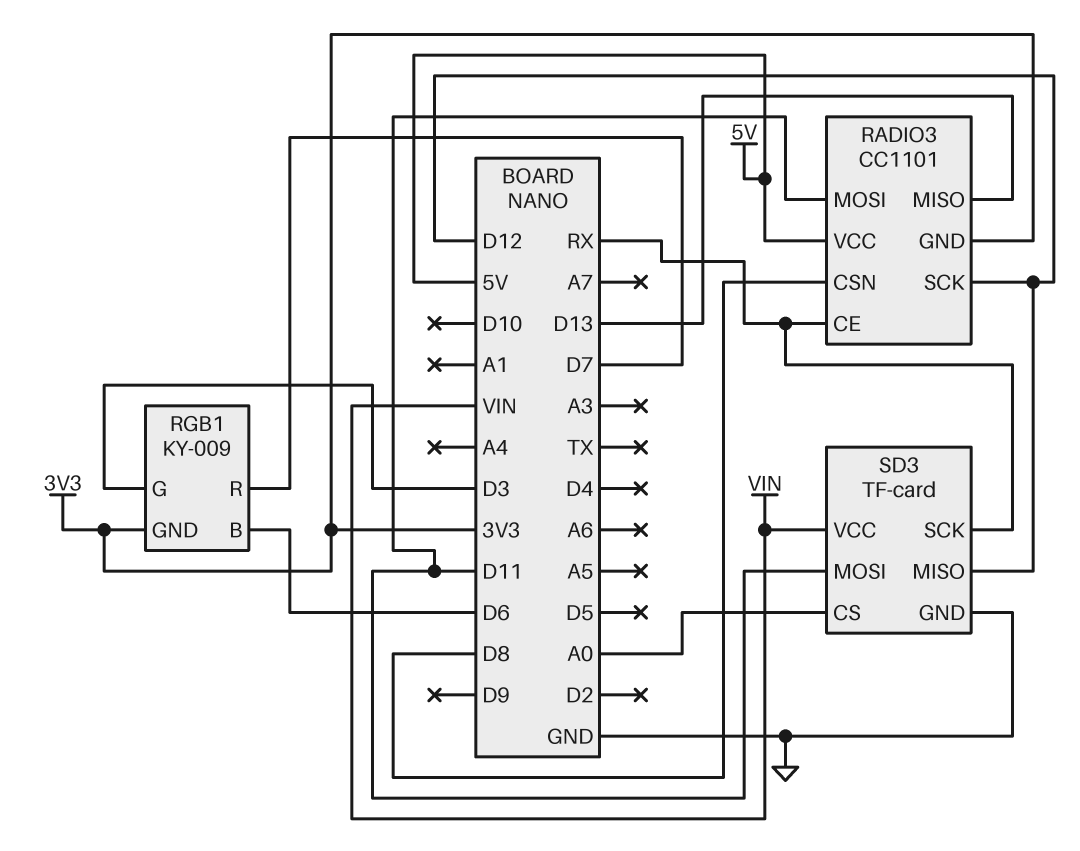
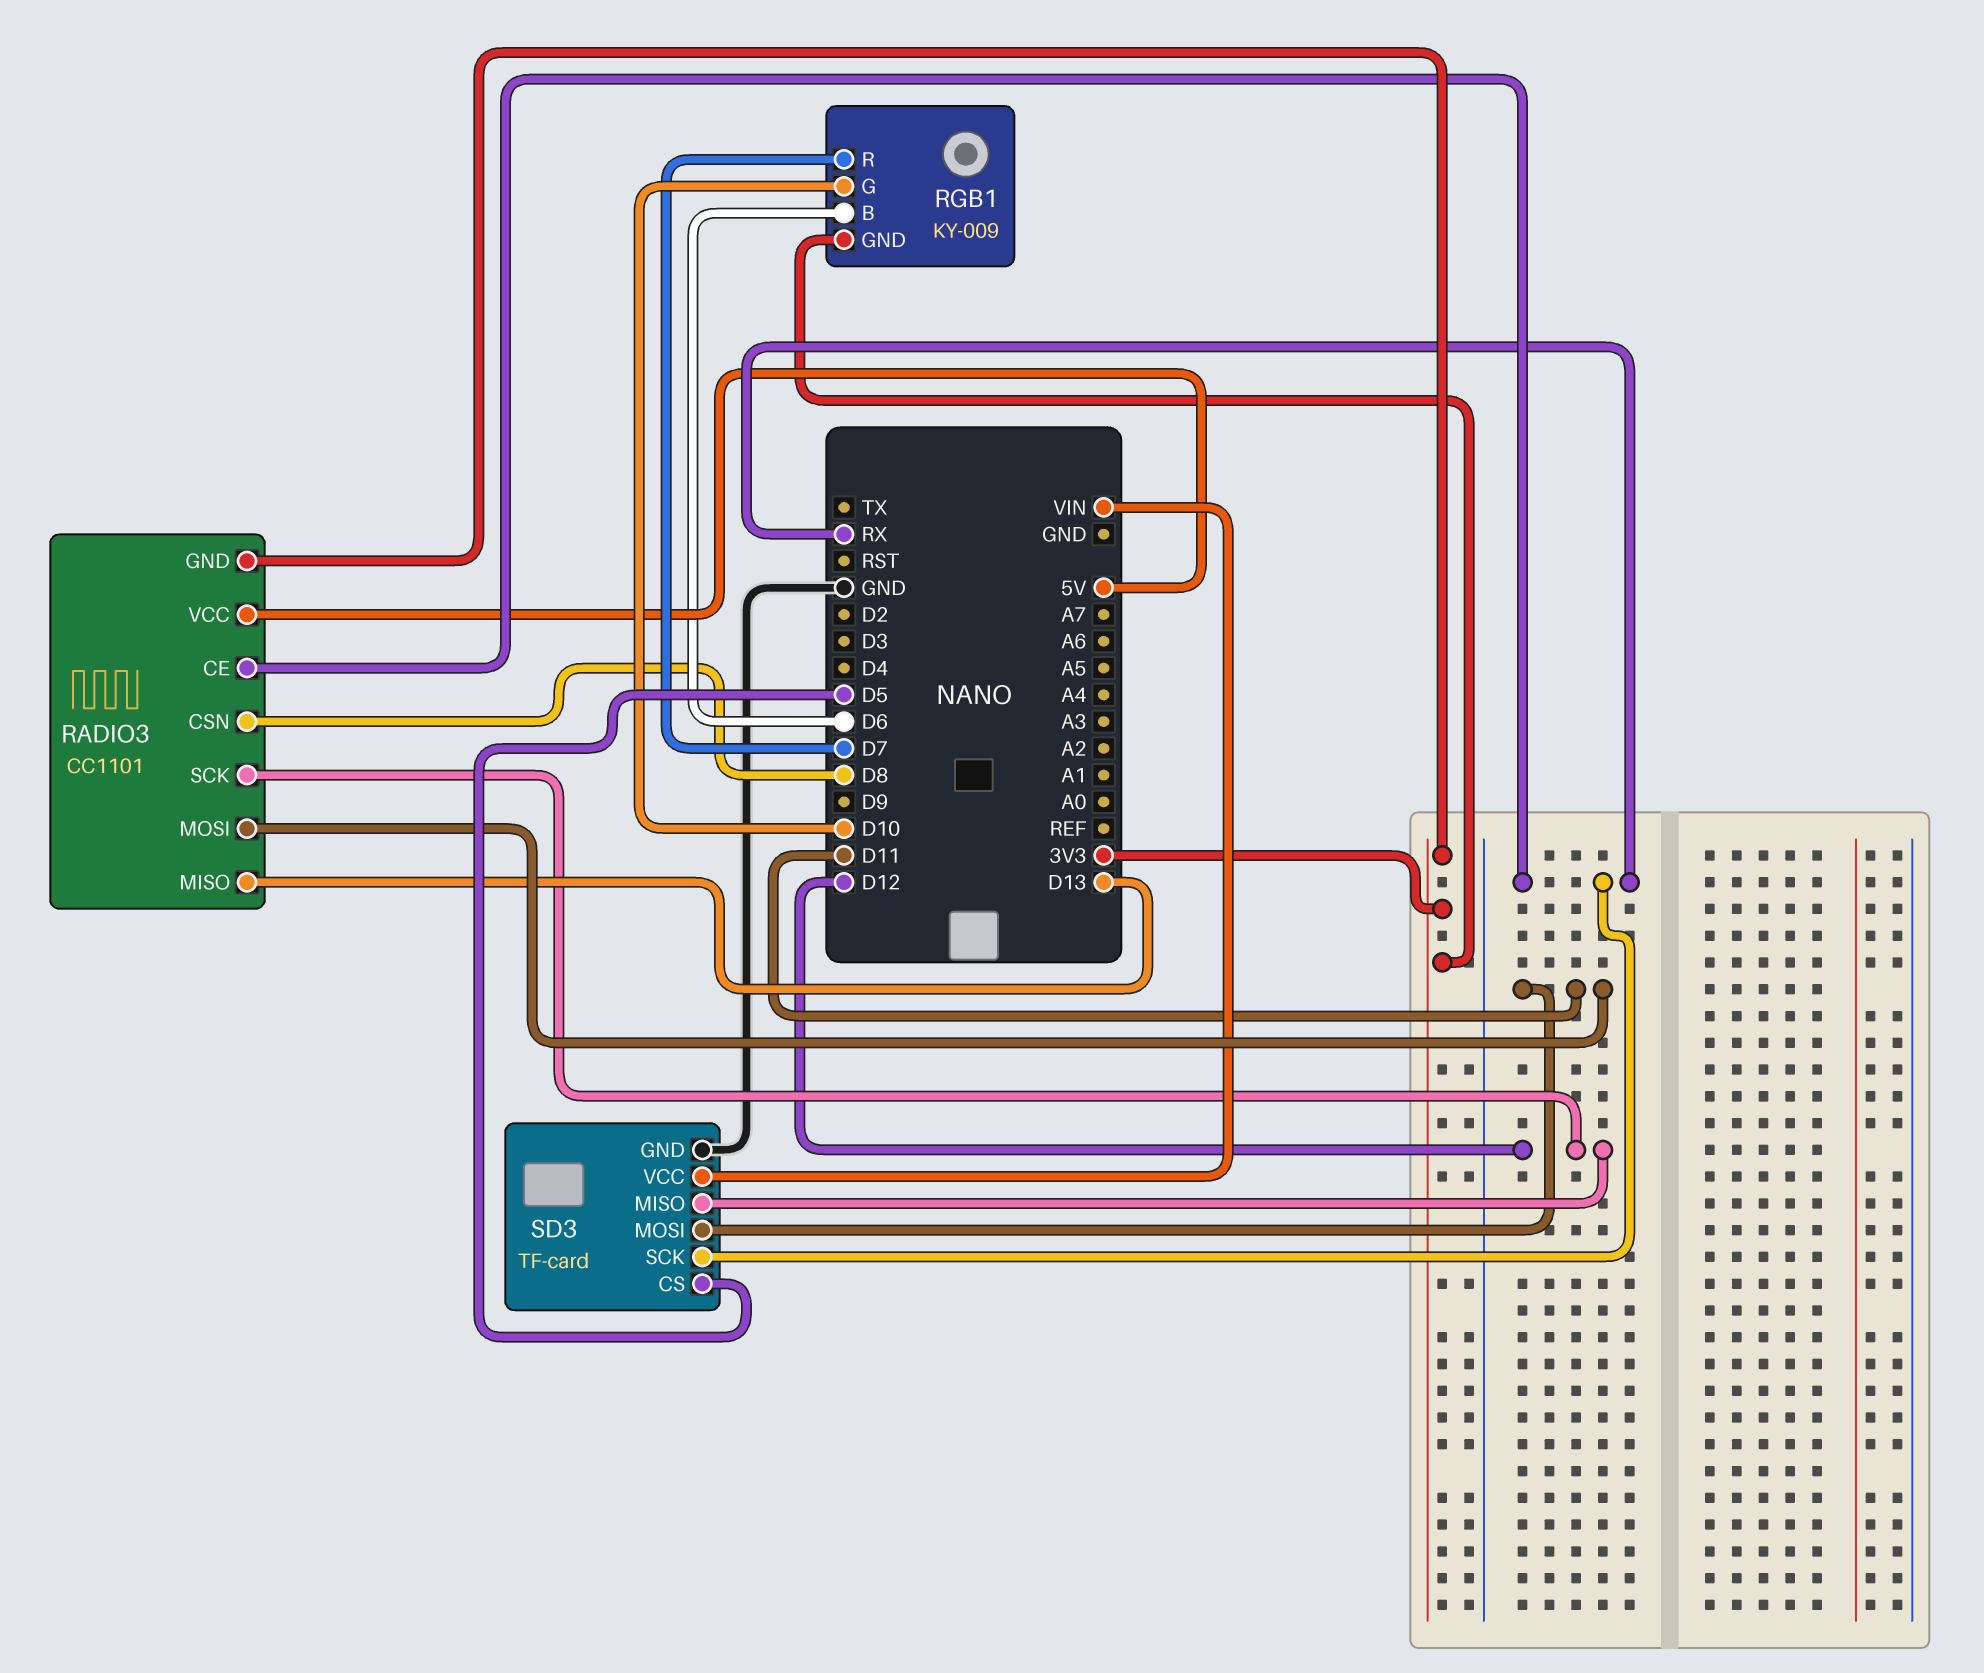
RGB1 pin G: D3 -> D10
SD3 pin CS: A0 -> D5

